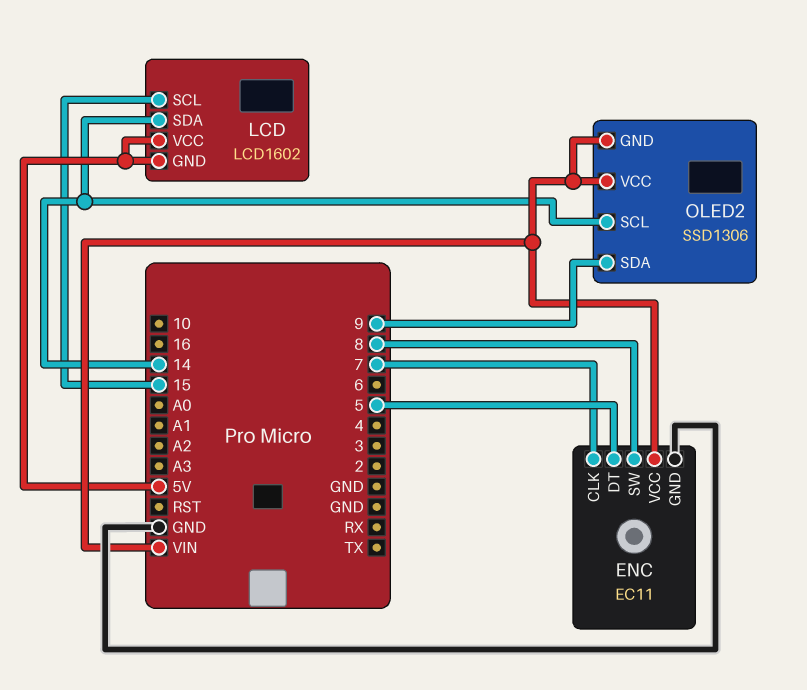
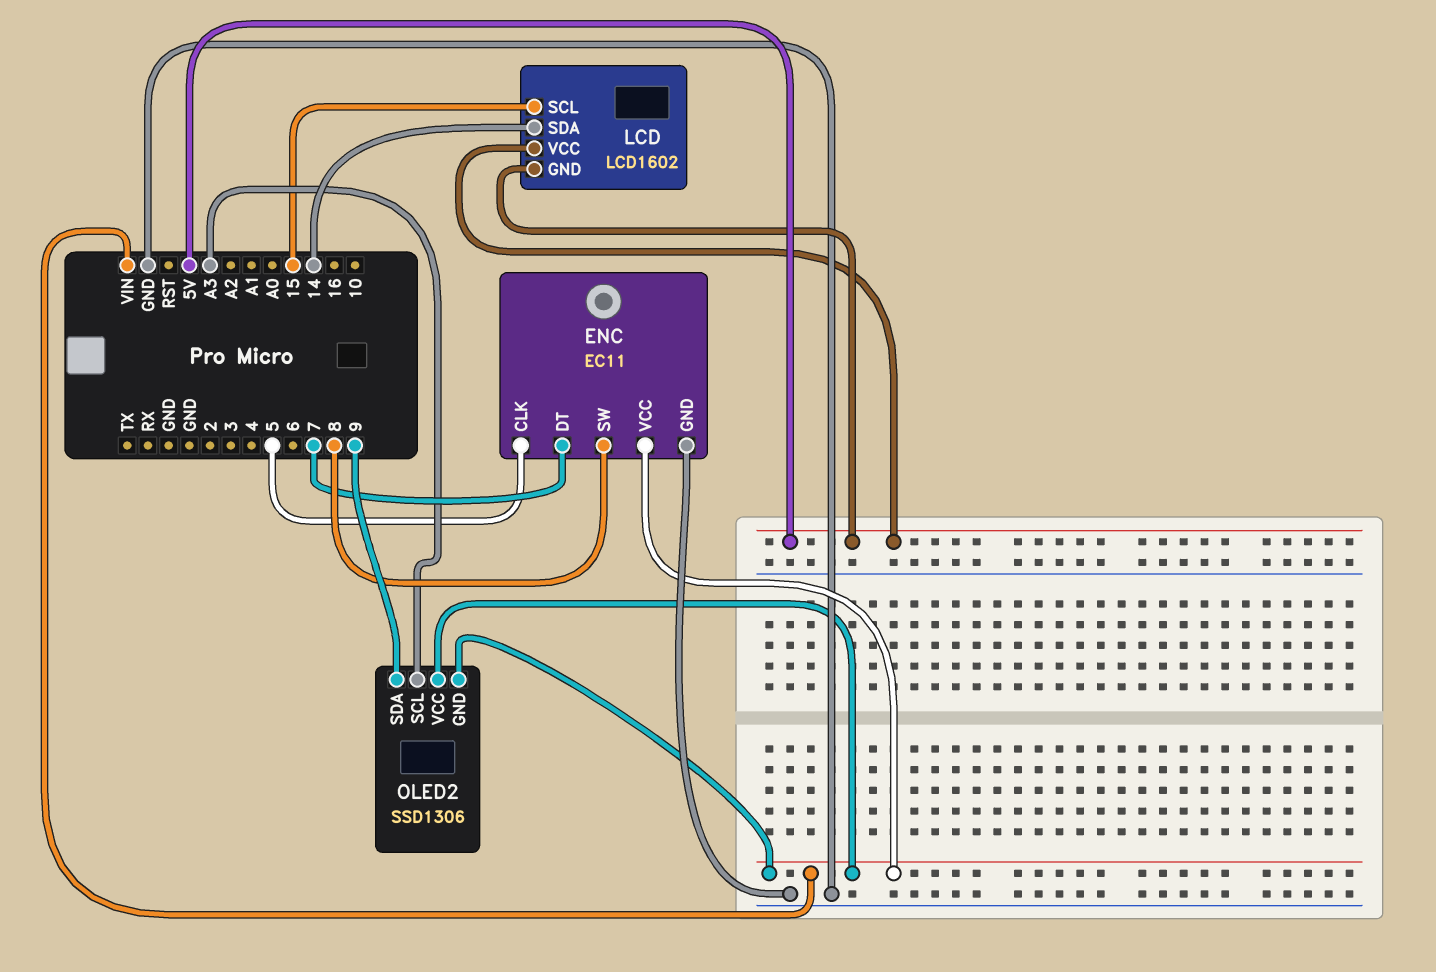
ENC pin CLK: 7 -> 5
ENC pin DT: 5 -> 7
OLED2 pin SCL: 14 -> A3

